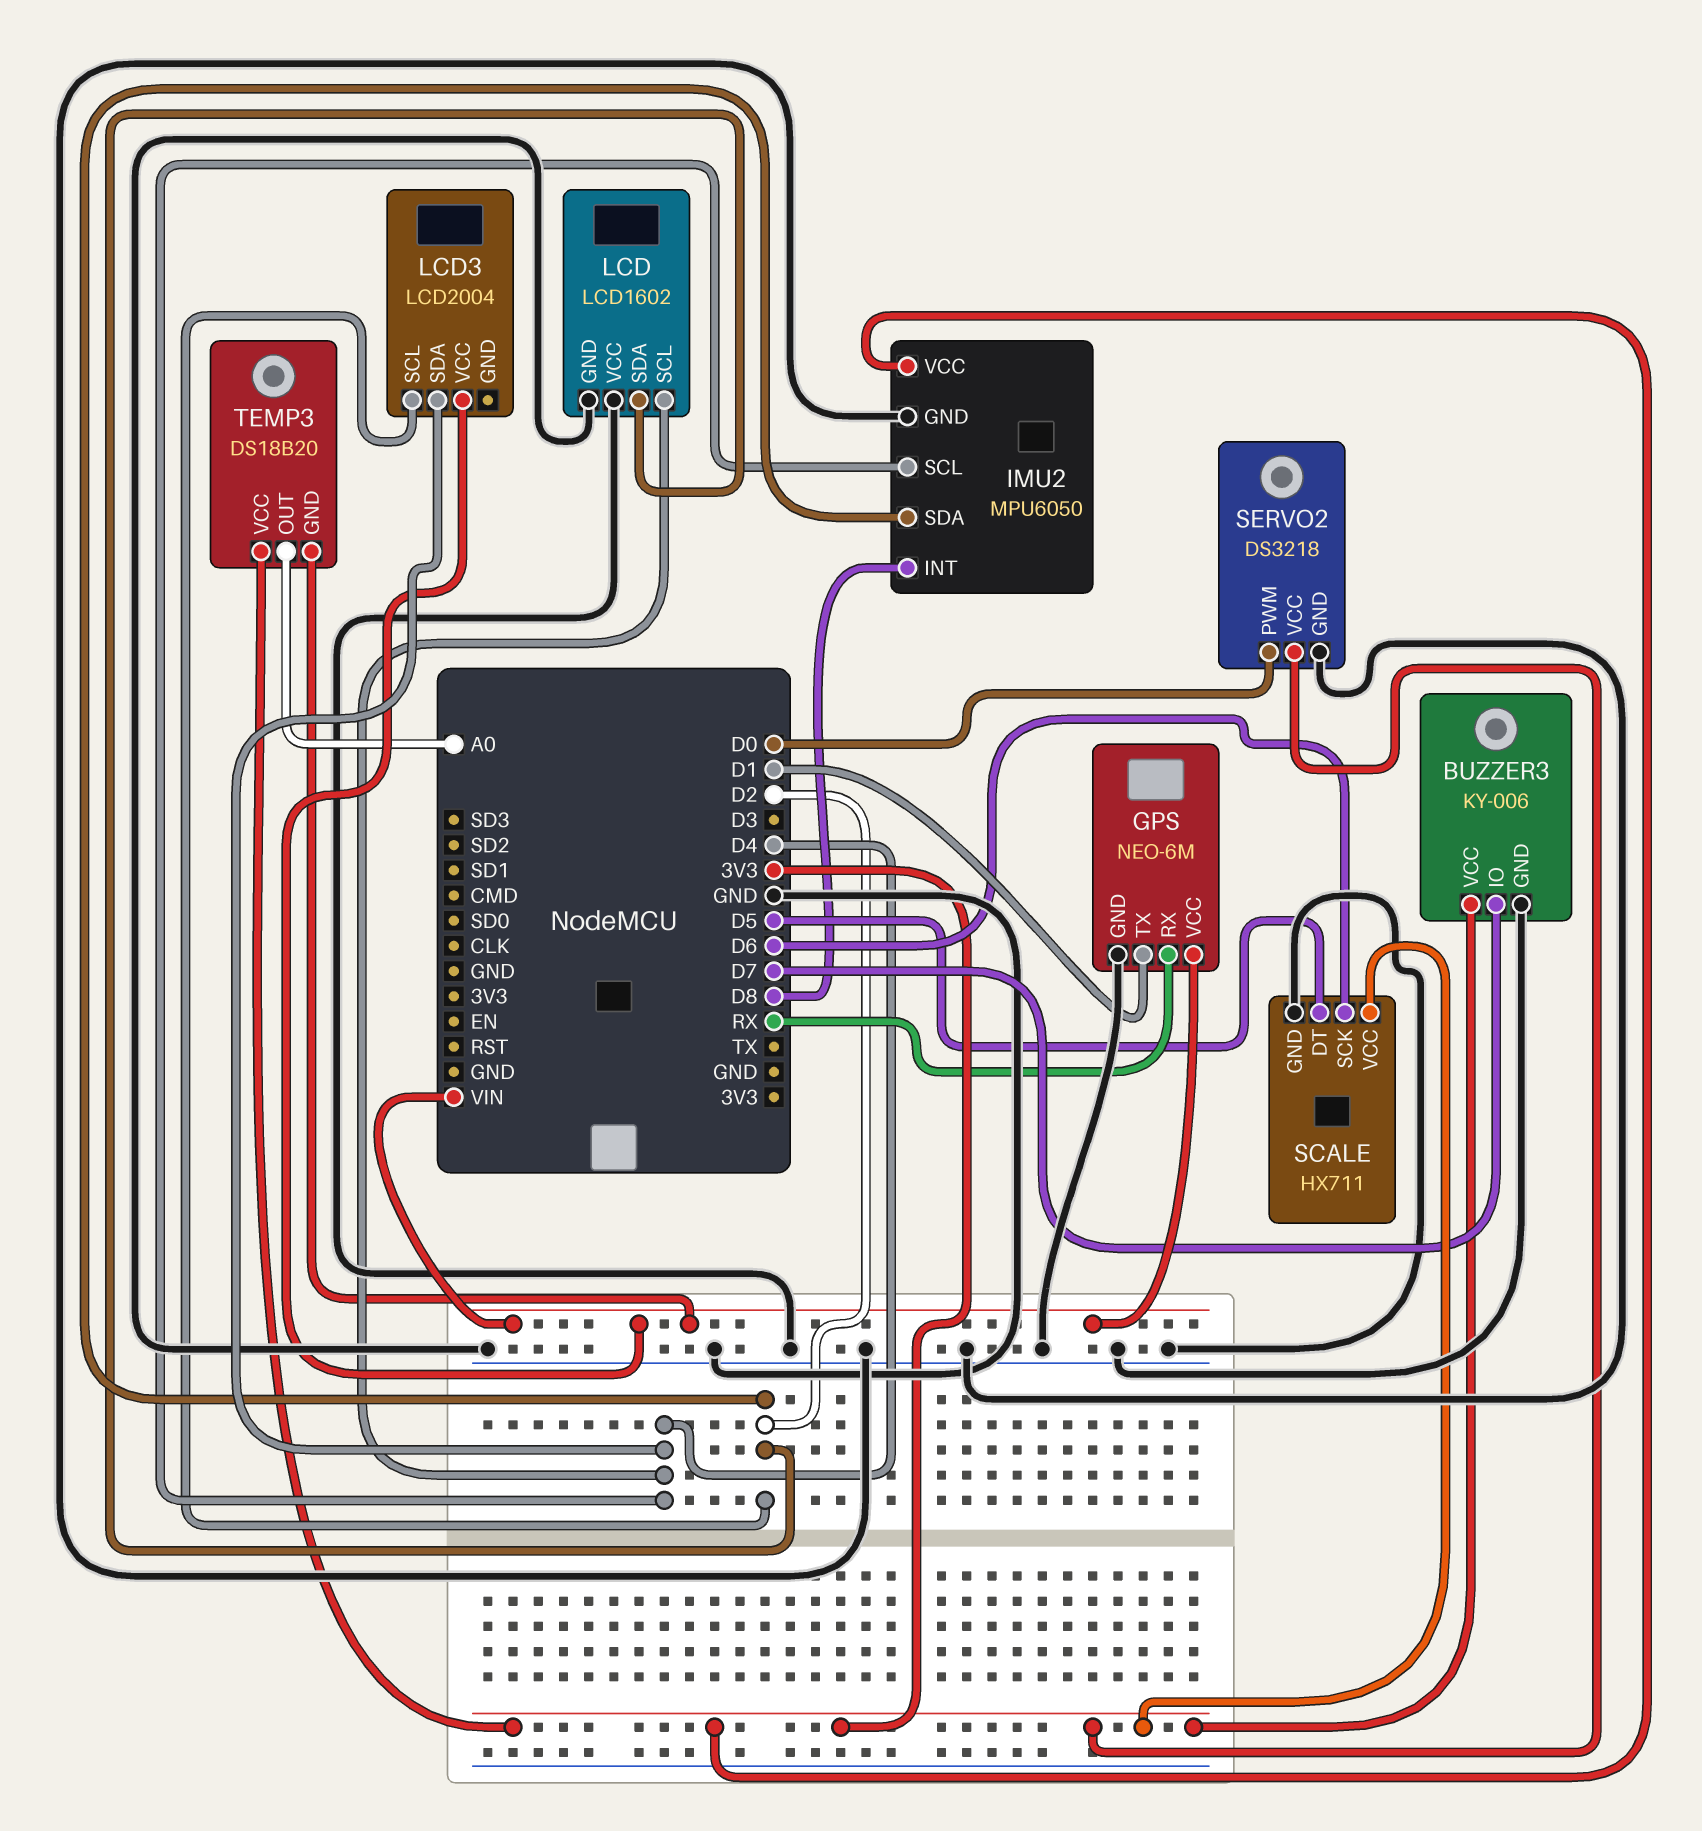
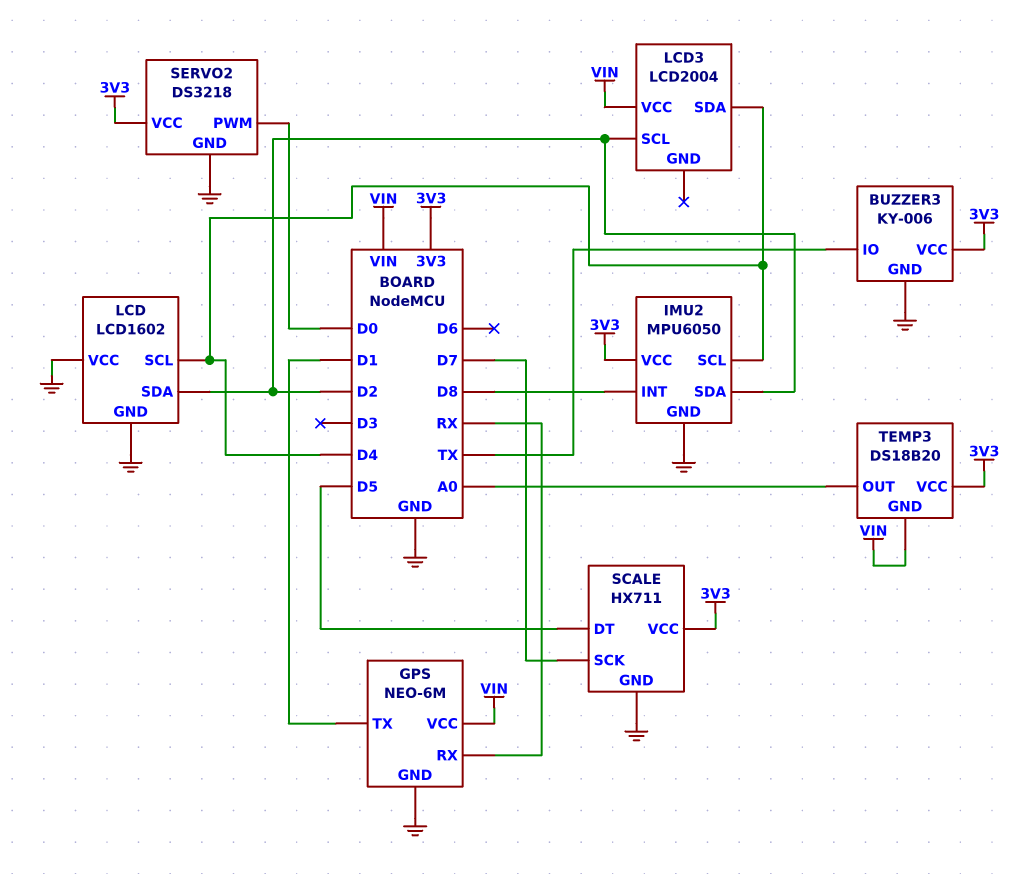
BUZZER3 pin IO: D7 -> TX
SCALE pin SCK: D6 -> D7

